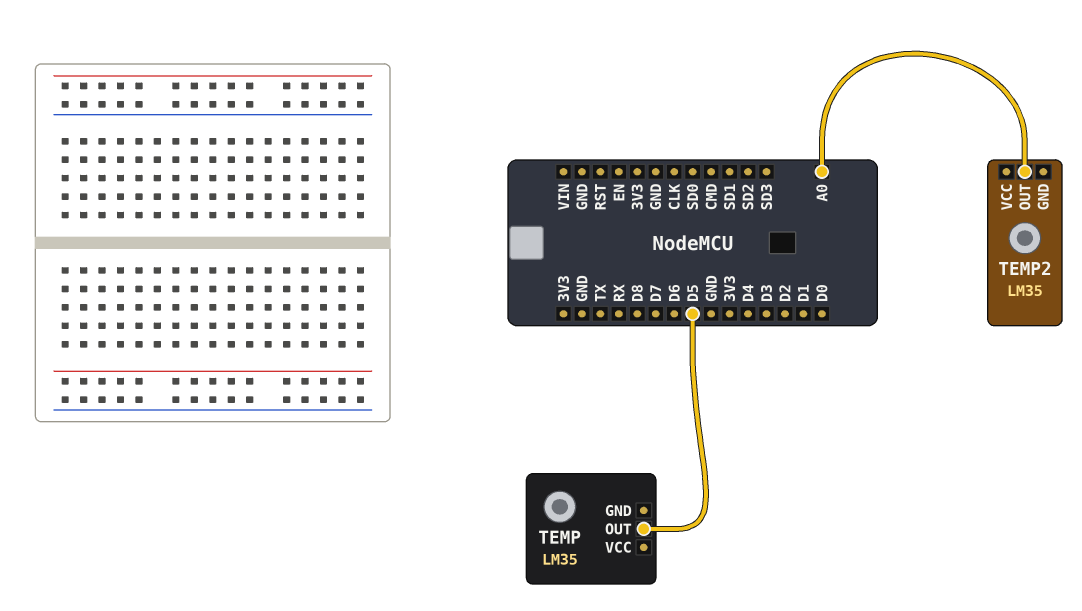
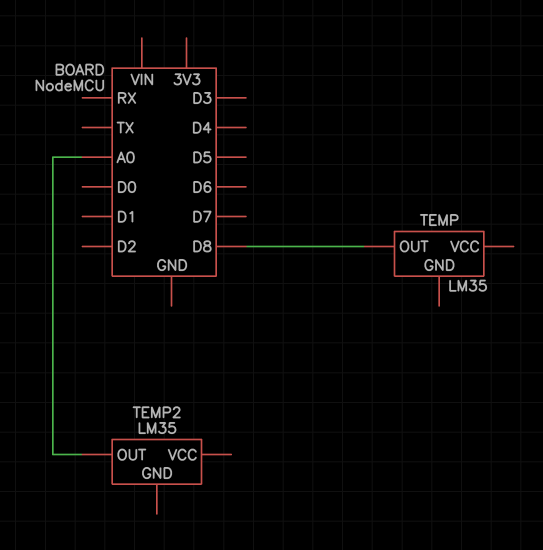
TEMP pin OUT: D5 -> D8

